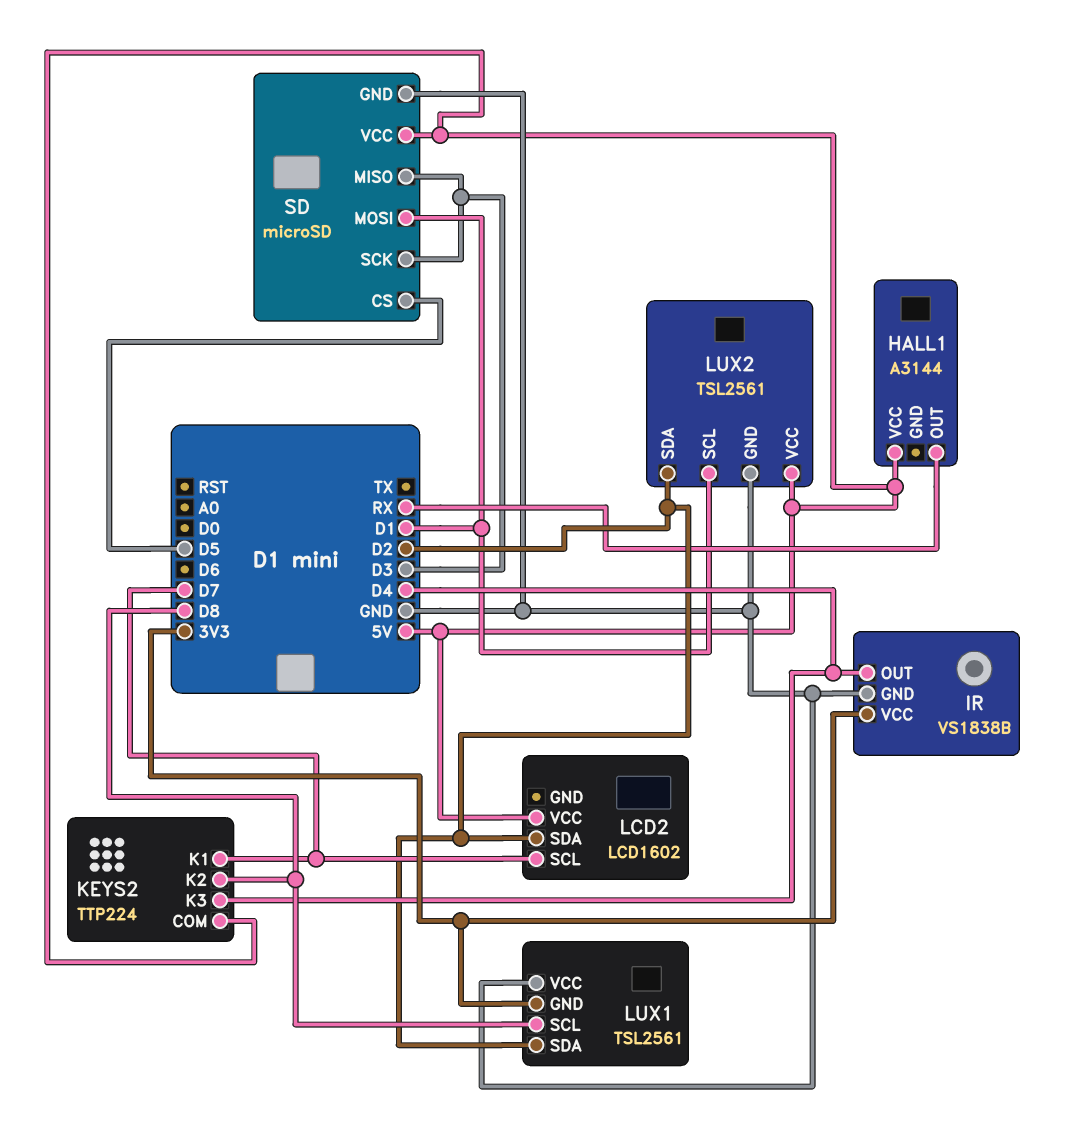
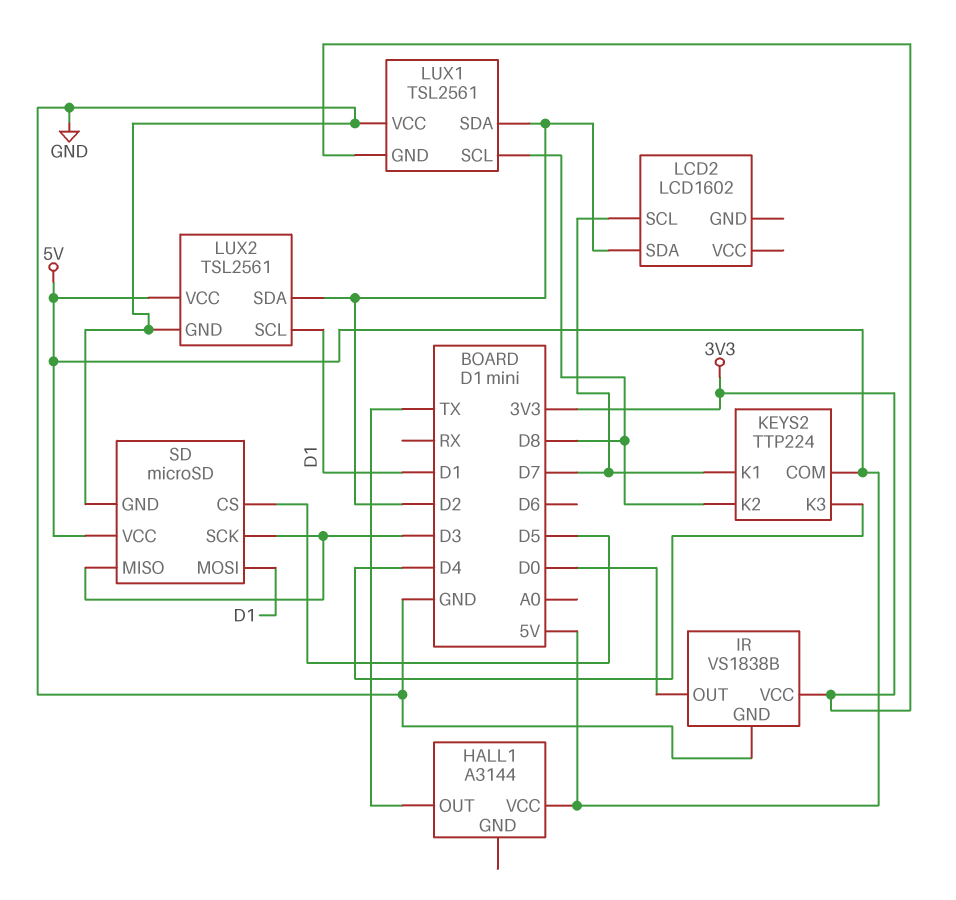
HALL1 pin OUT: RX -> TX
IR pin OUT: D4 -> D0
LCD2 pin VCC: 5V -> none

